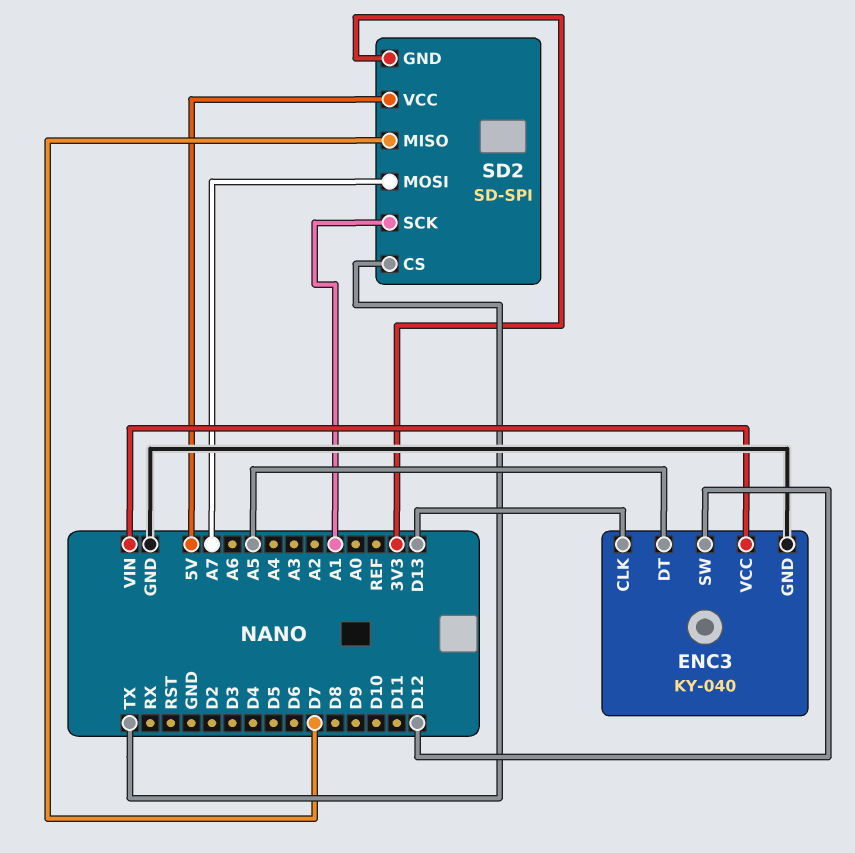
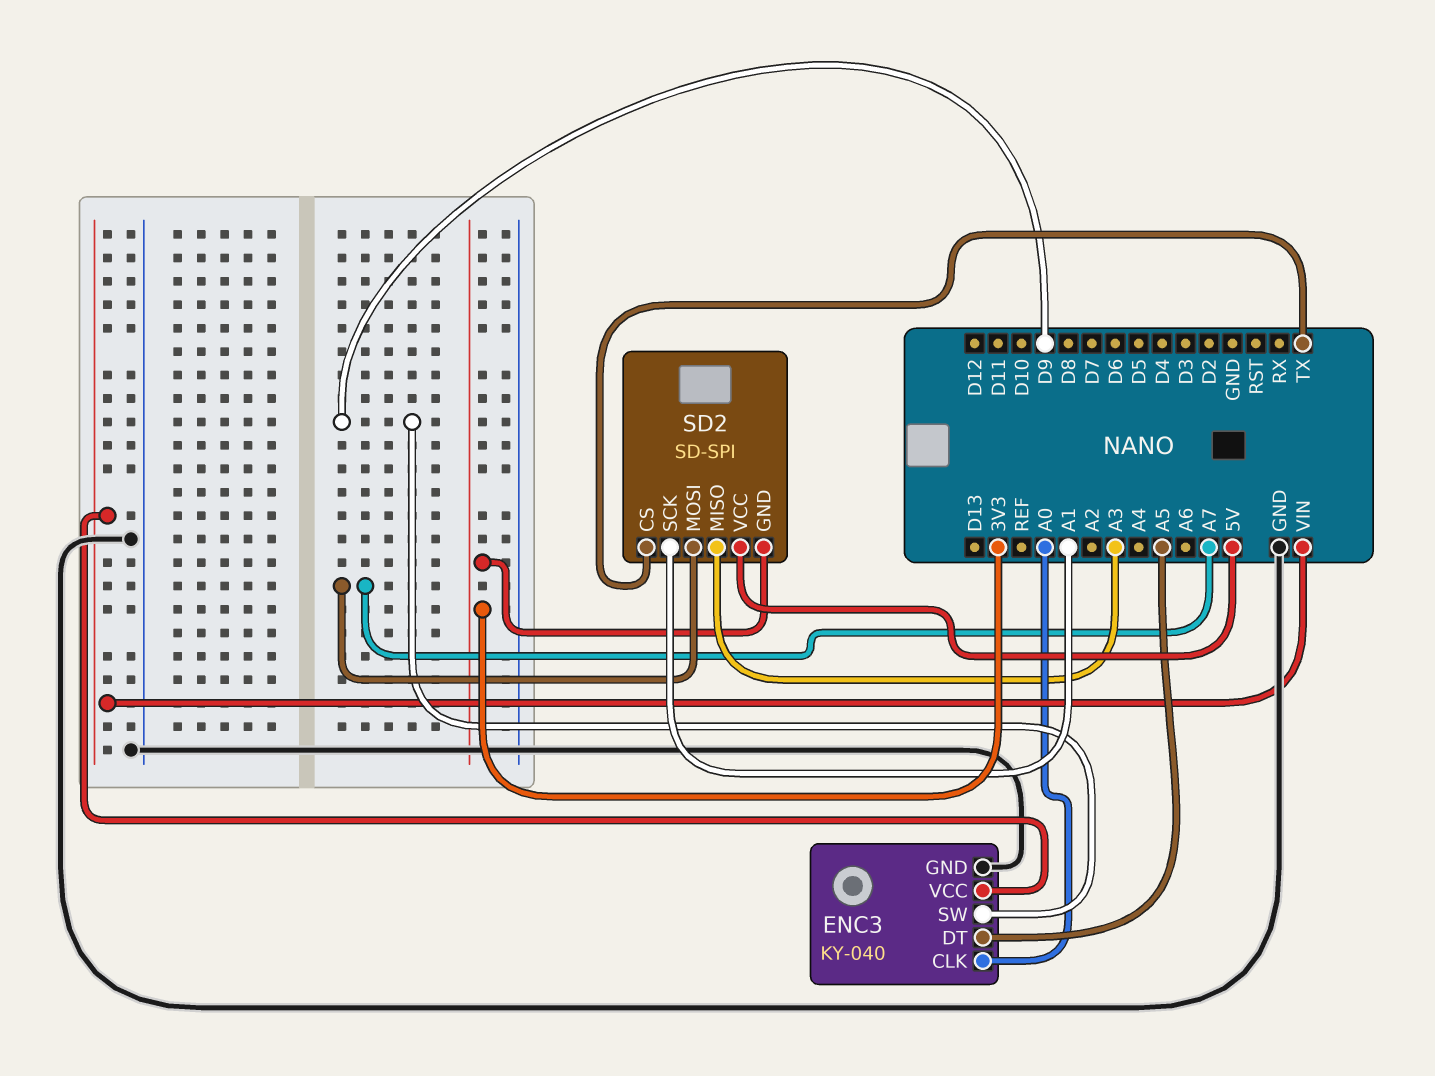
ENC3 pin CLK: D13 -> A0
ENC3 pin SW: D12 -> D9
SD2 pin MISO: D7 -> A3

